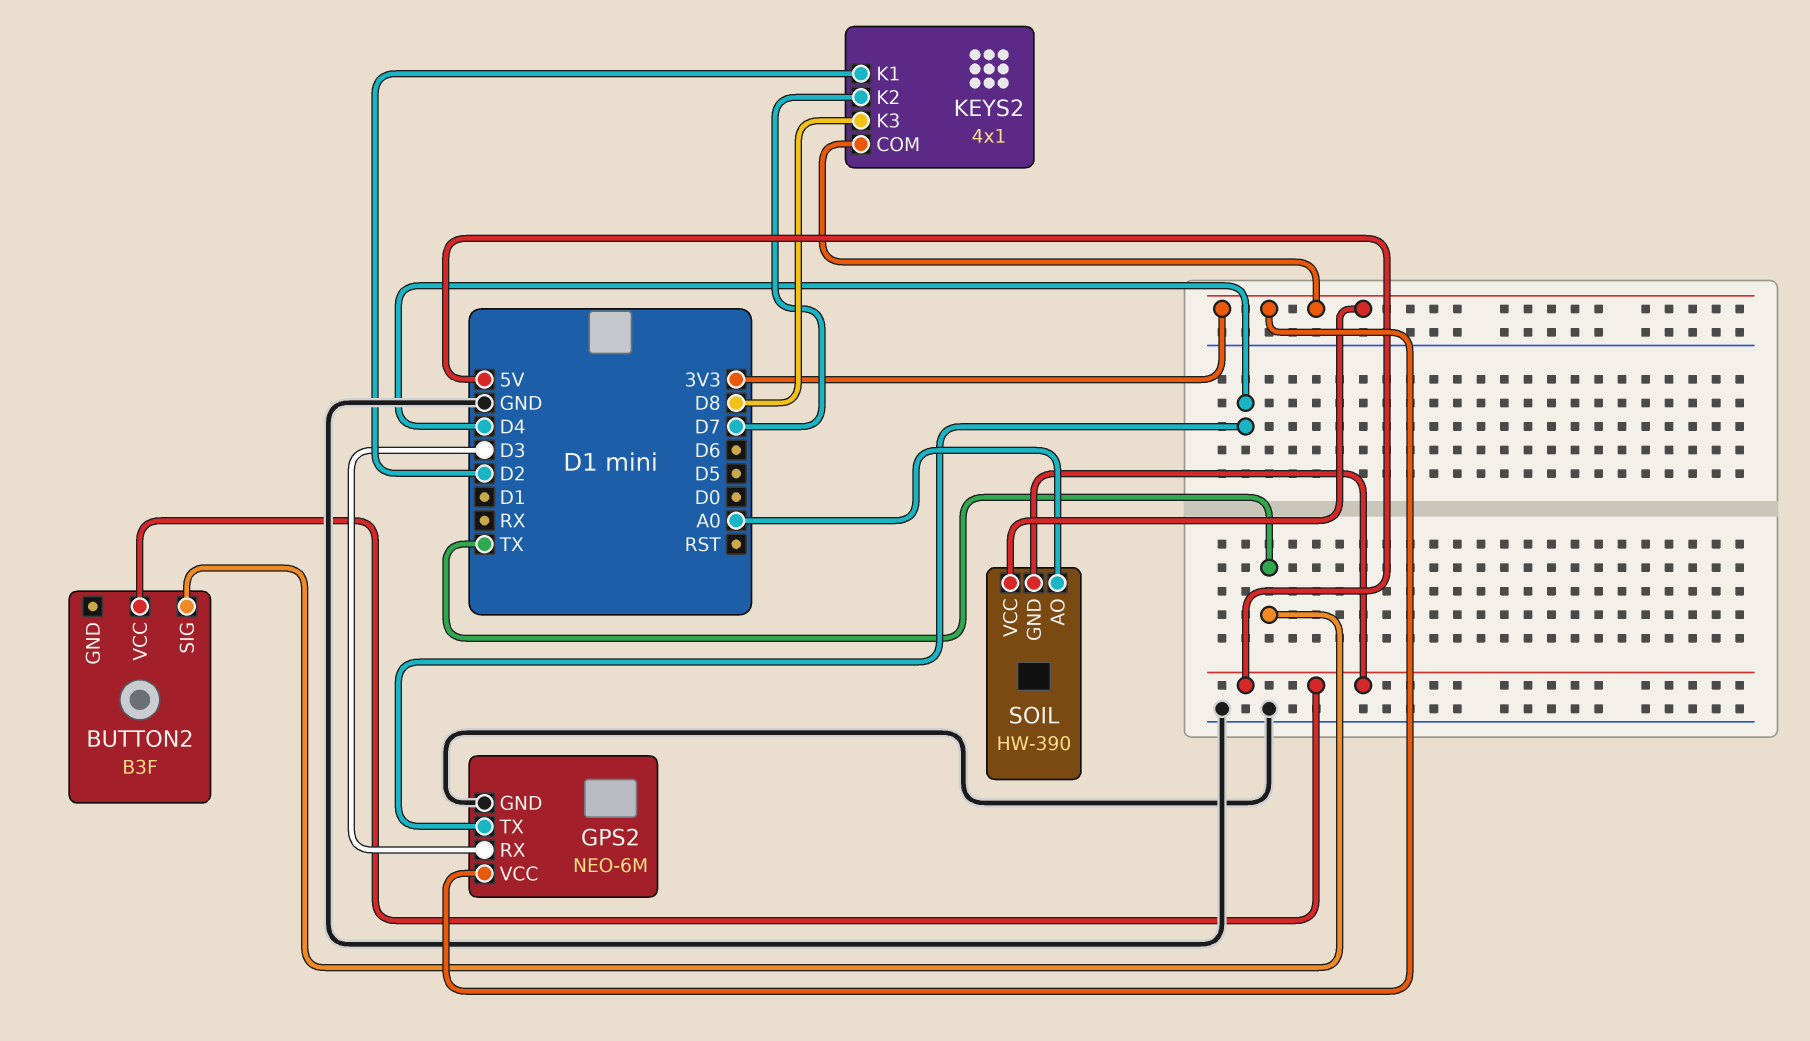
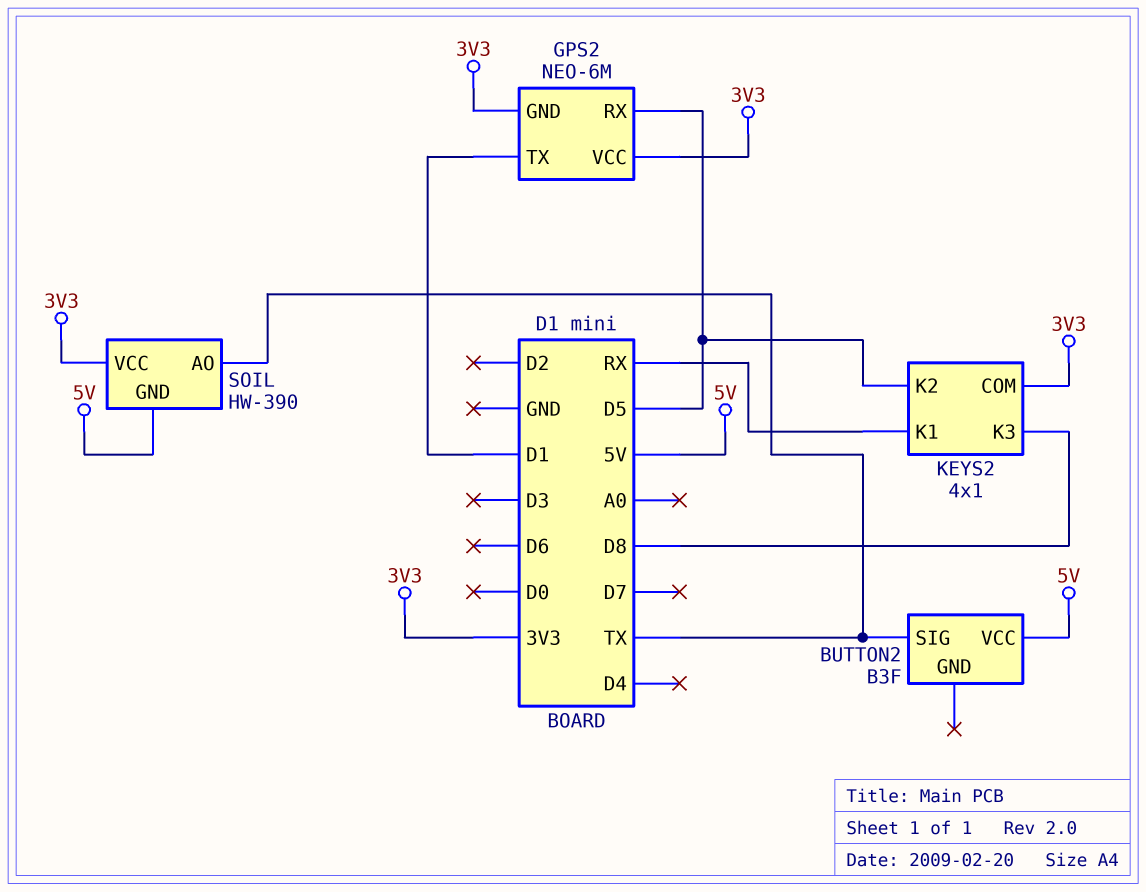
GPS2 pin GND: GND -> 3V3
GPS2 pin RX: D3 -> D5
GPS2 pin TX: D4 -> D1
KEYS2 pin K1: D2 -> RX
KEYS2 pin K2: D7 -> D5
SOIL pin AO: A0 -> TX

